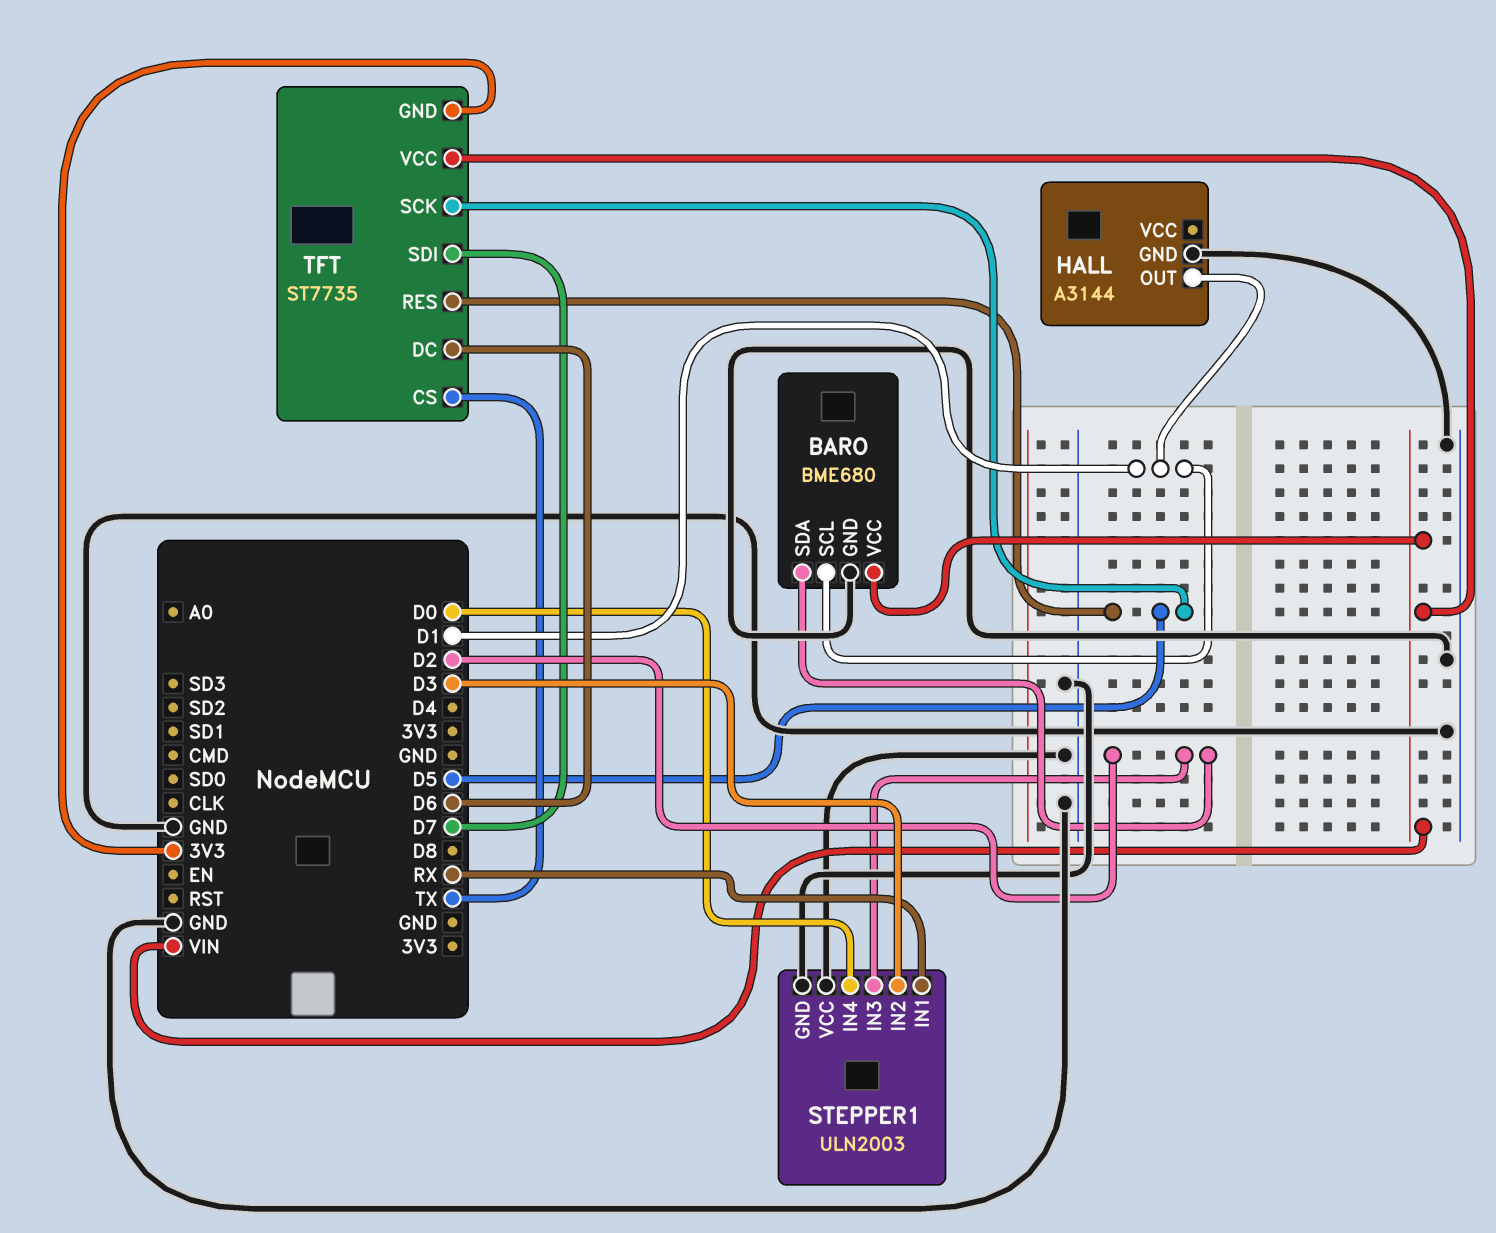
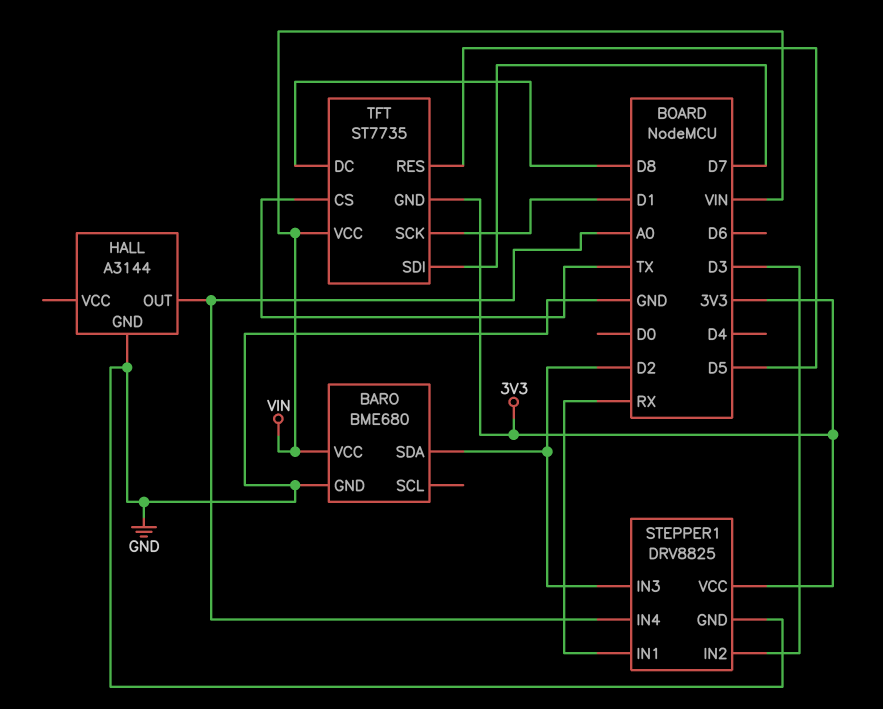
BARO pin SCL: D1 -> none
HALL pin OUT: D1 -> A0
STEPPER1: ULN2003 -> DRV8825
STEPPER1 pin IN4: D0 -> A0
STEPPER1 pin VCC: GND -> 3V3
TFT pin DC: D6 -> D8
TFT pin SCK: D5 -> D1

